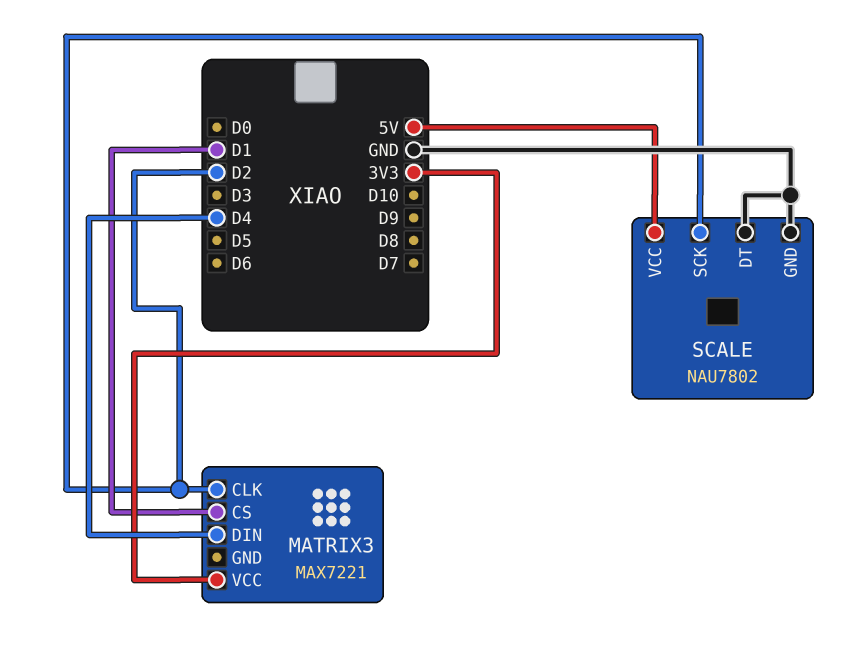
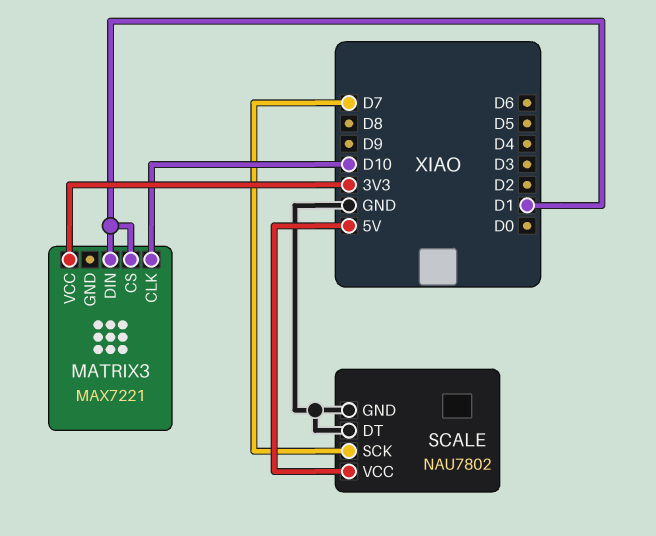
MATRIX3 pin CLK: D2 -> D10
MATRIX3 pin DIN: D4 -> D1
SCALE pin SCK: D2 -> D7

